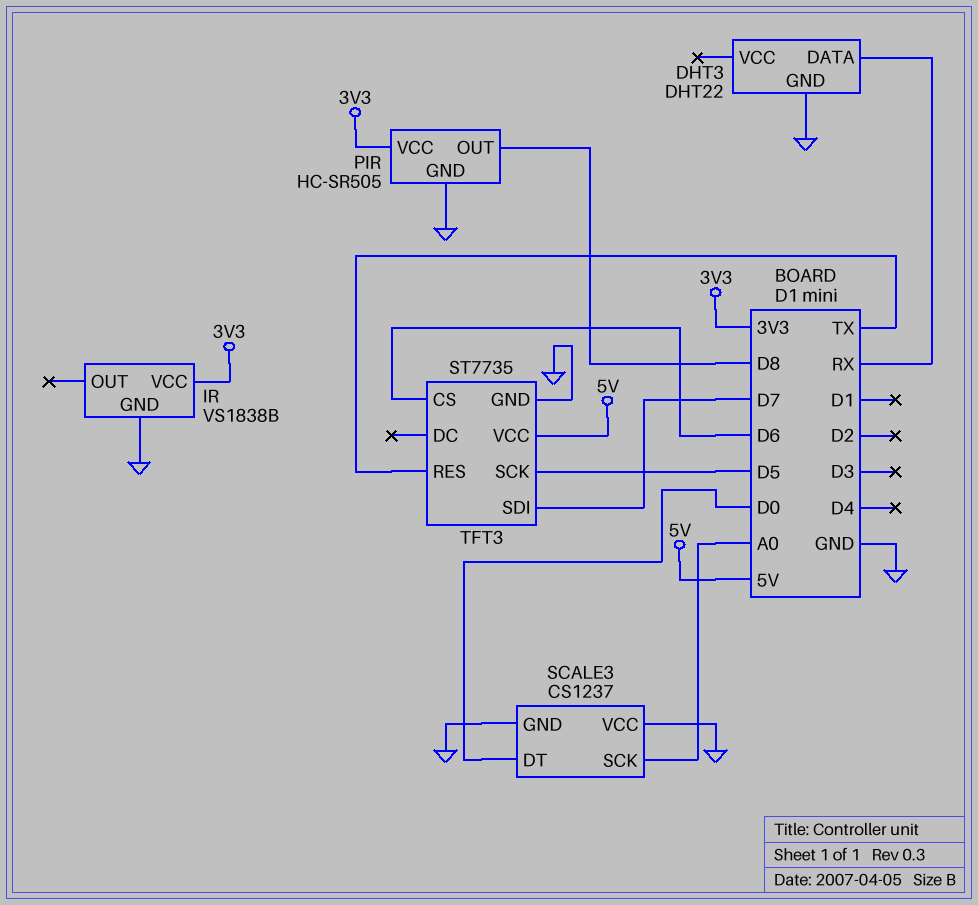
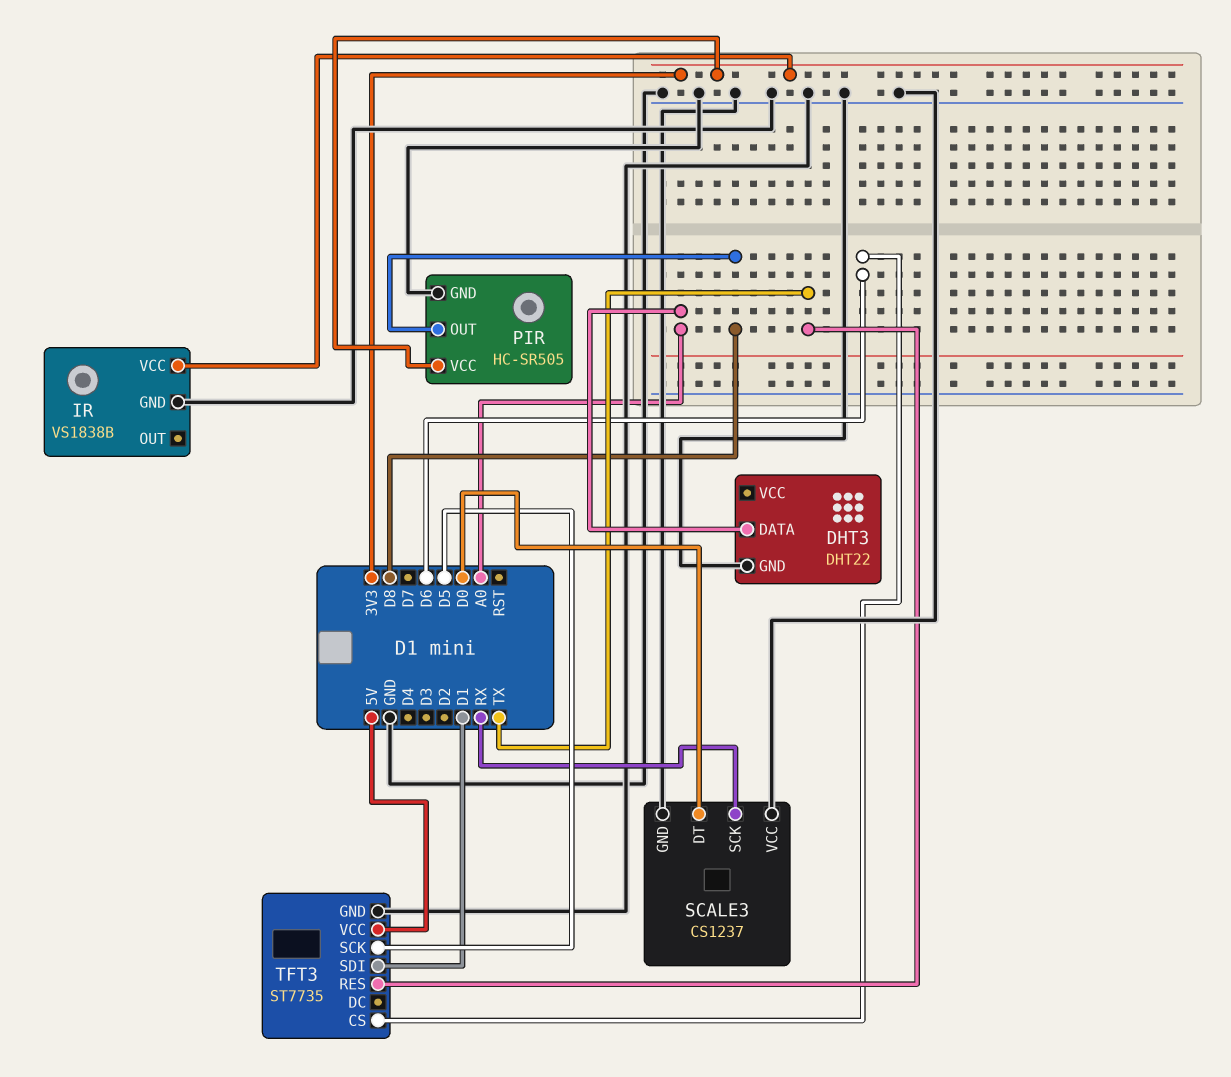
DHT3 pin DATA: RX -> A0
SCALE3 pin SCK: A0 -> RX
TFT3 pin SDI: D7 -> D1

